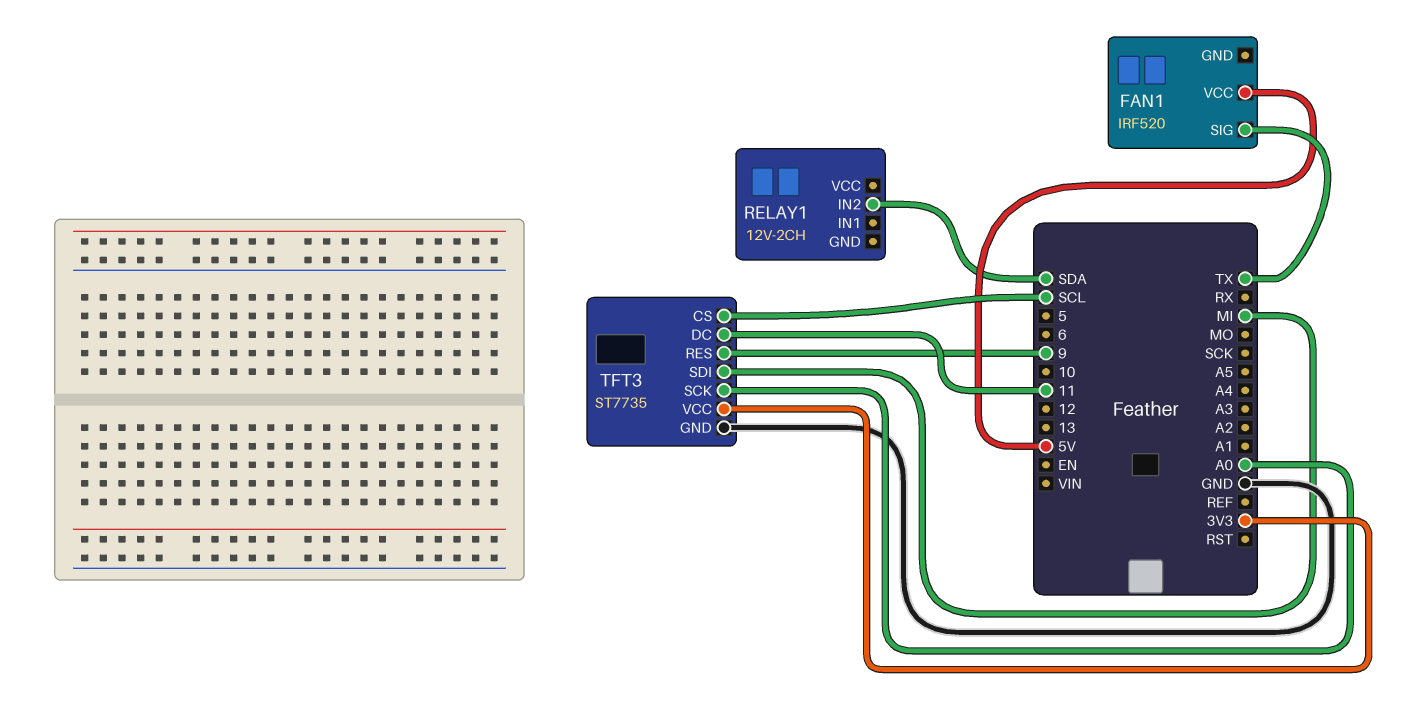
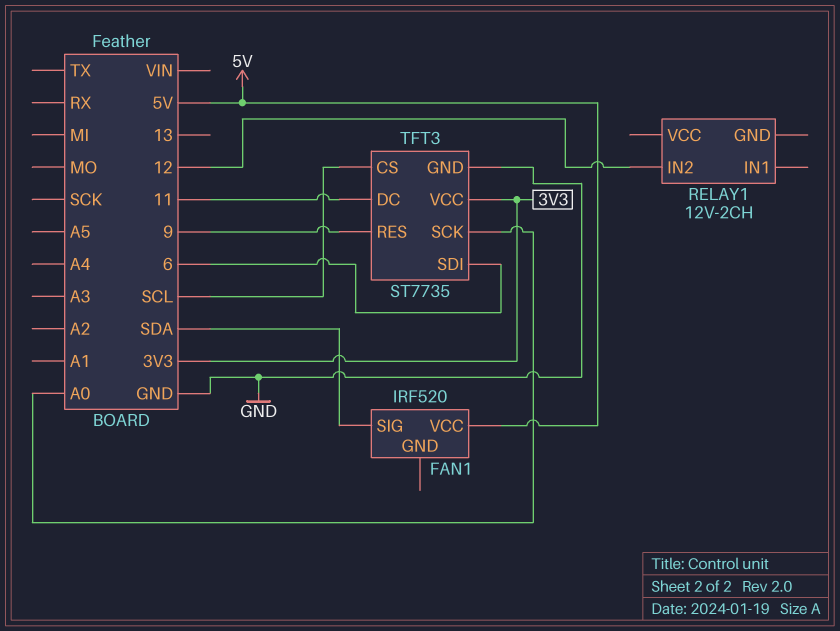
FAN1 pin SIG: TX -> SDA
RELAY1 pin IN2: SDA -> 12
TFT3 pin SDI: MI -> 6

